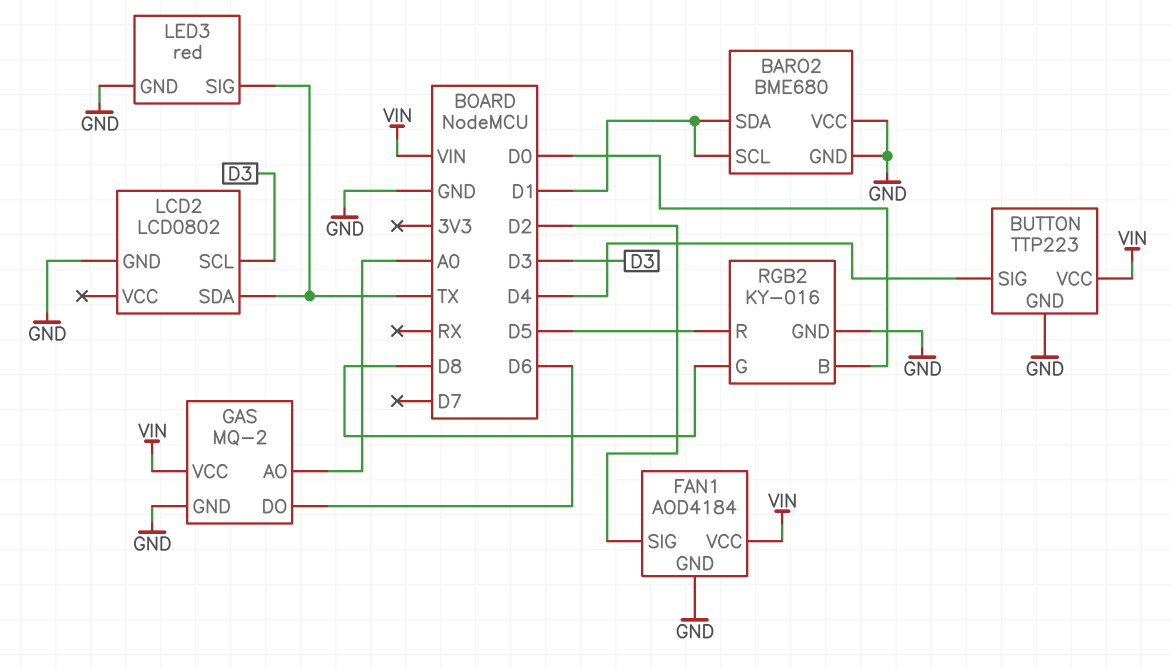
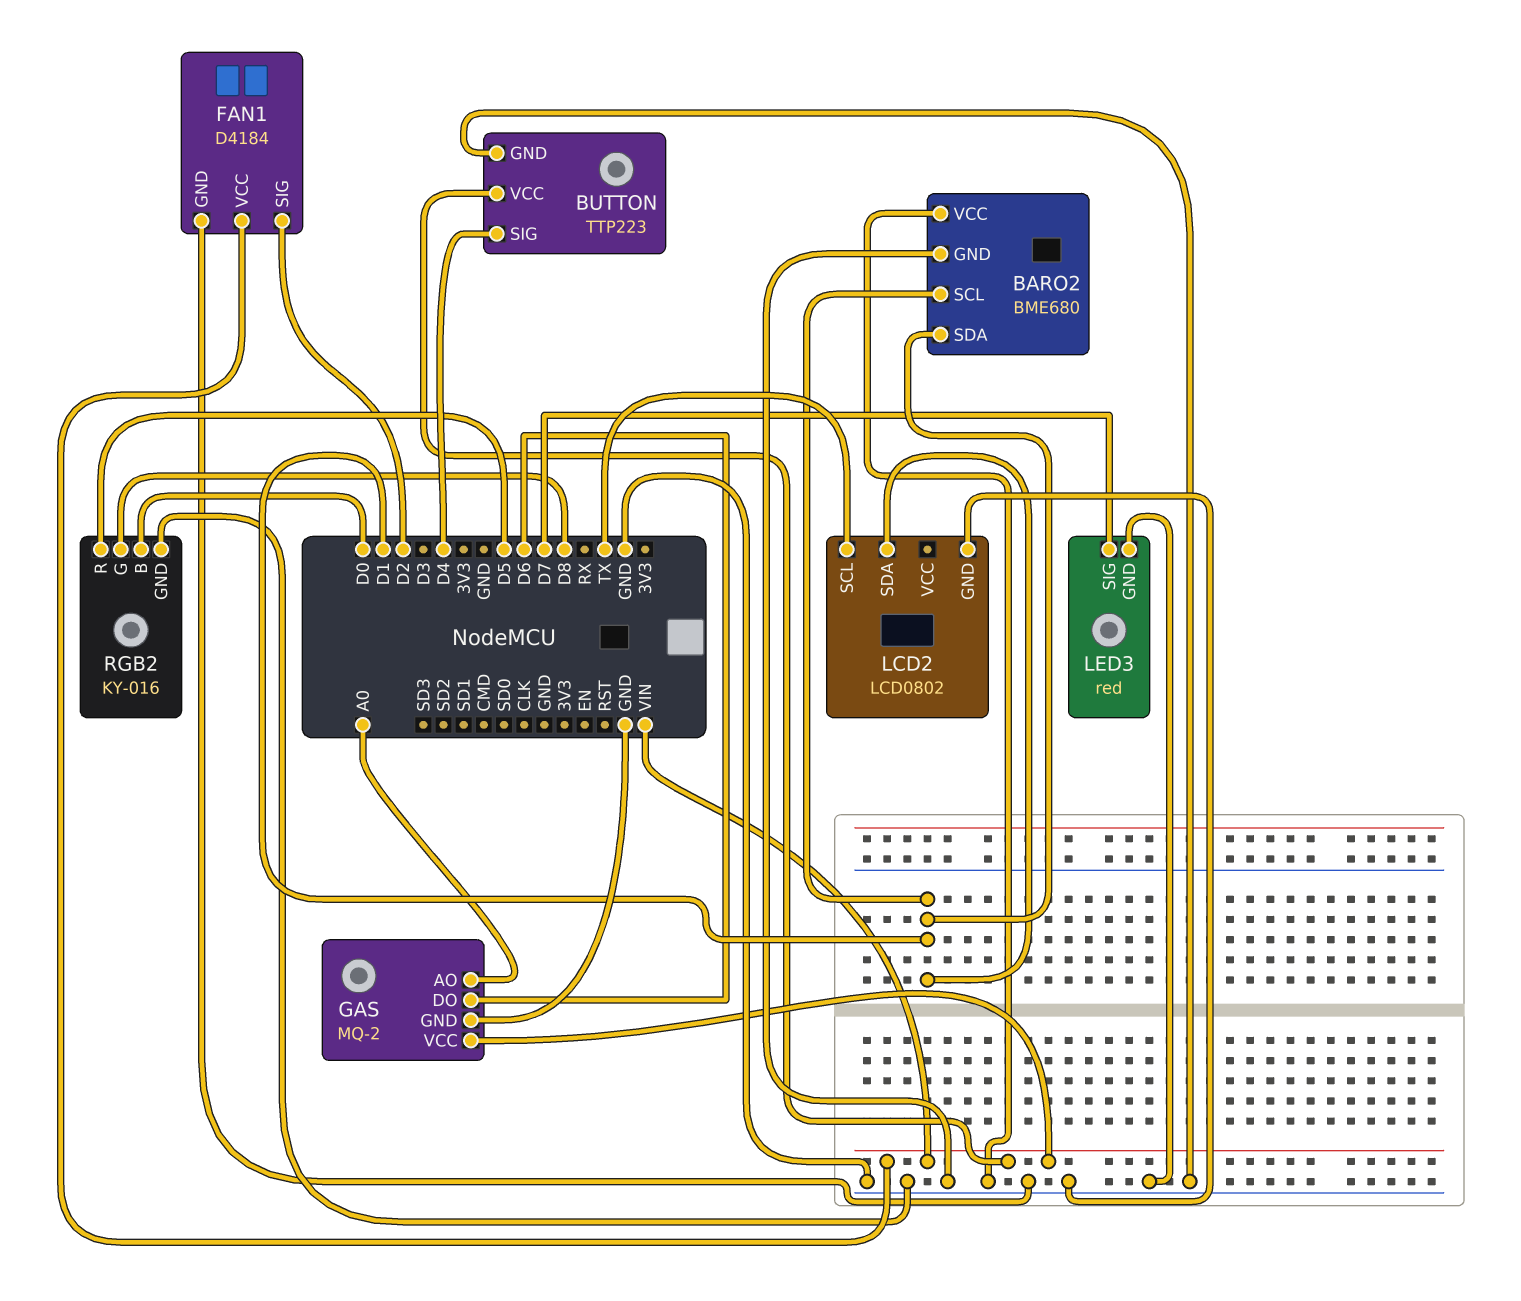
FAN1: AOD4184 -> D4184
LCD2 pin SCL: D3 -> TX
LCD2 pin SDA: TX -> D1
LED3 pin SIG: TX -> D7

